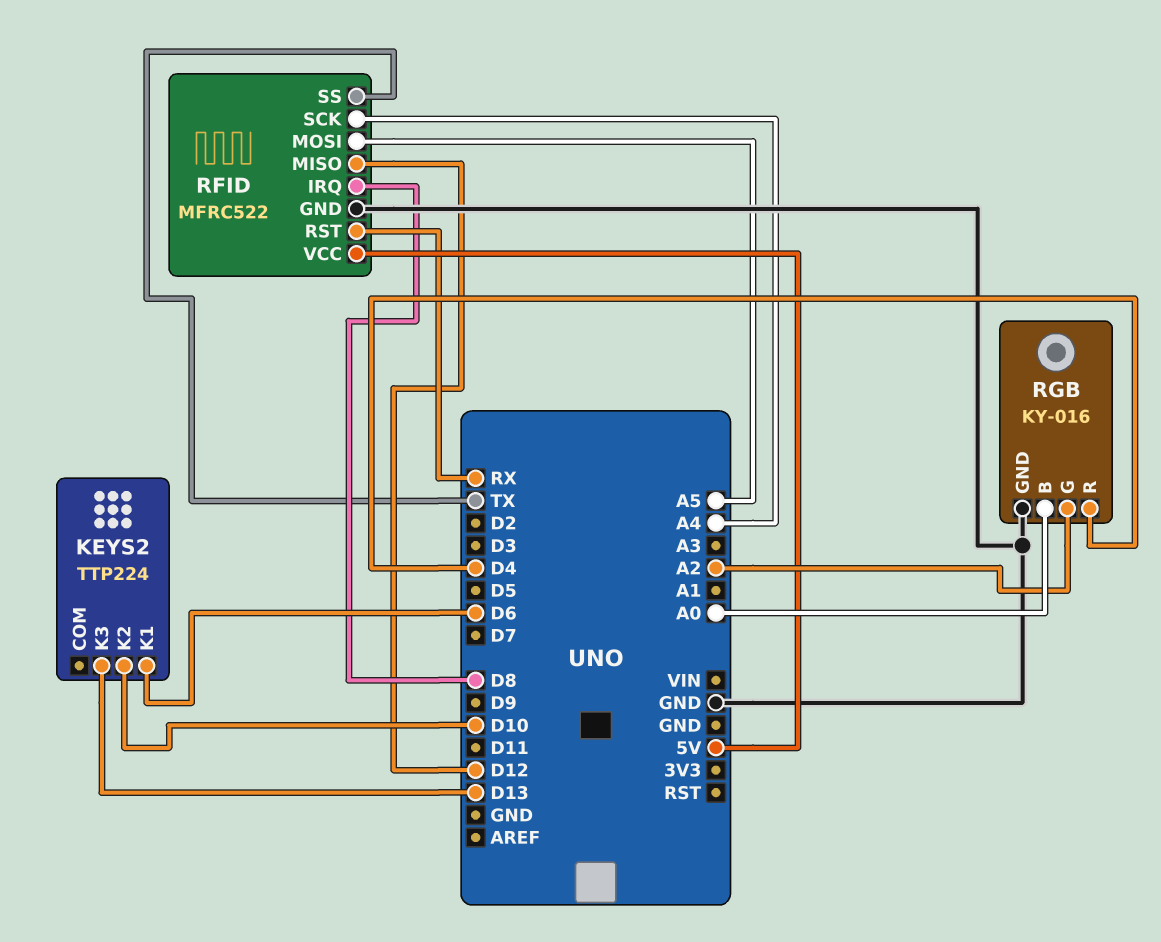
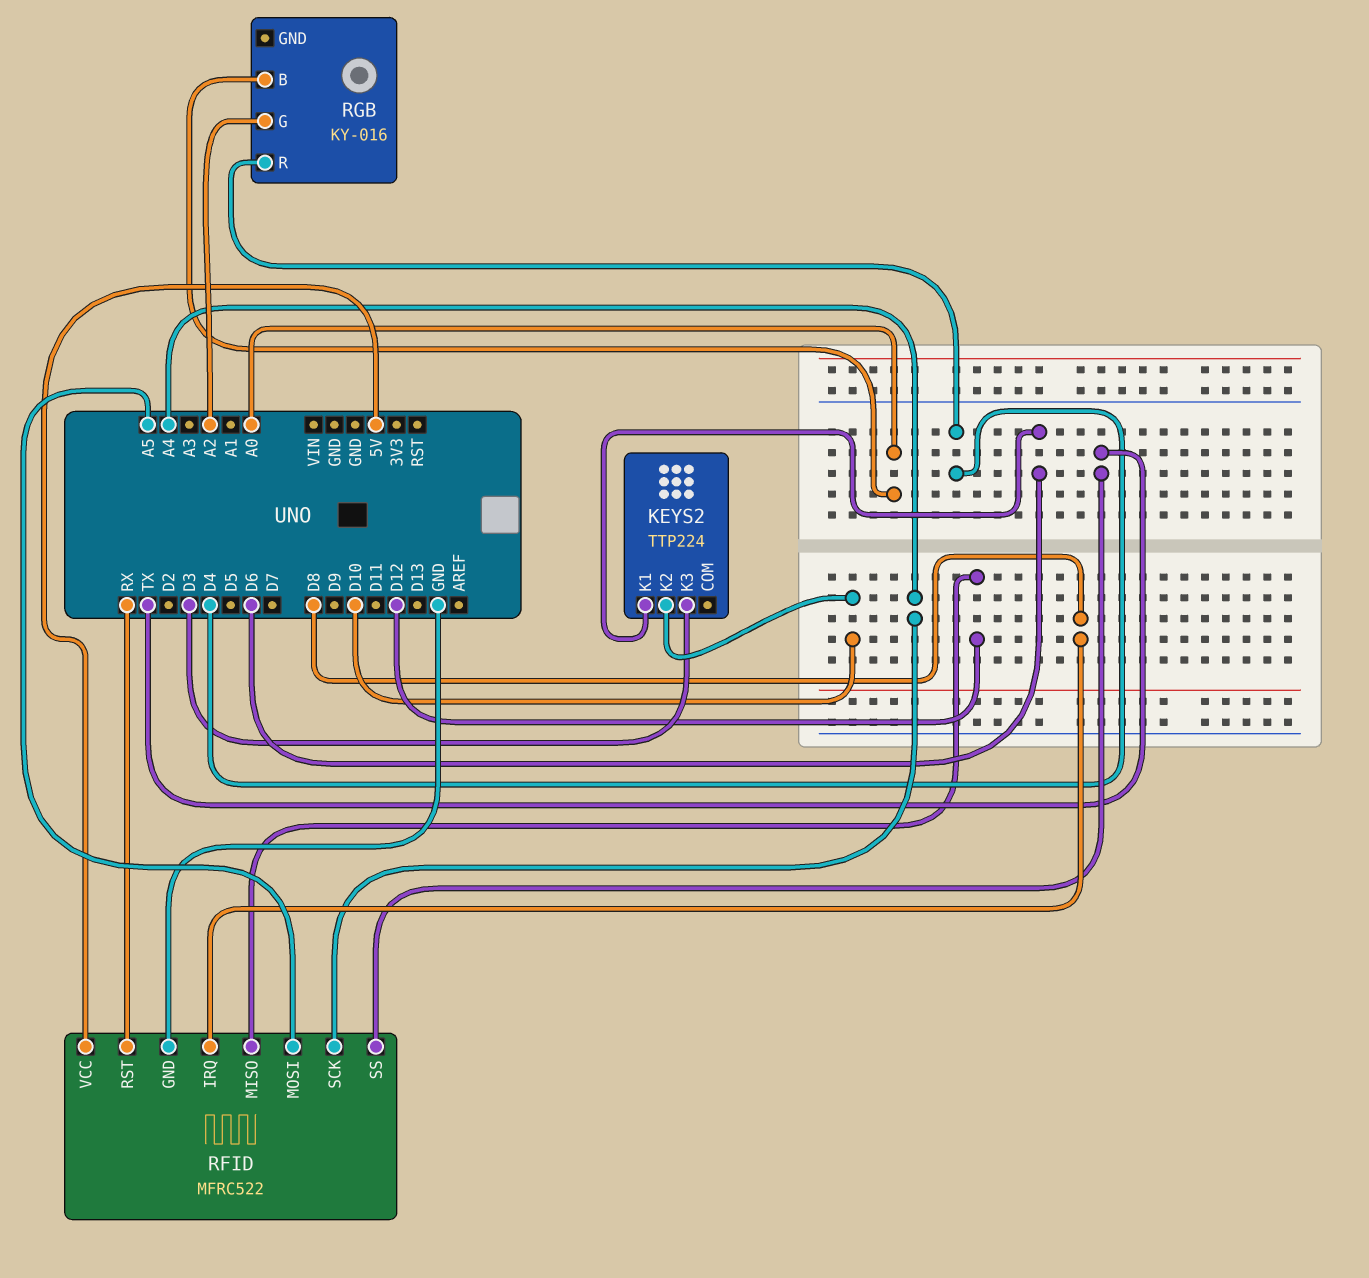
KEYS2 pin K3: D13 -> D3
RGB pin GND: GND -> none

